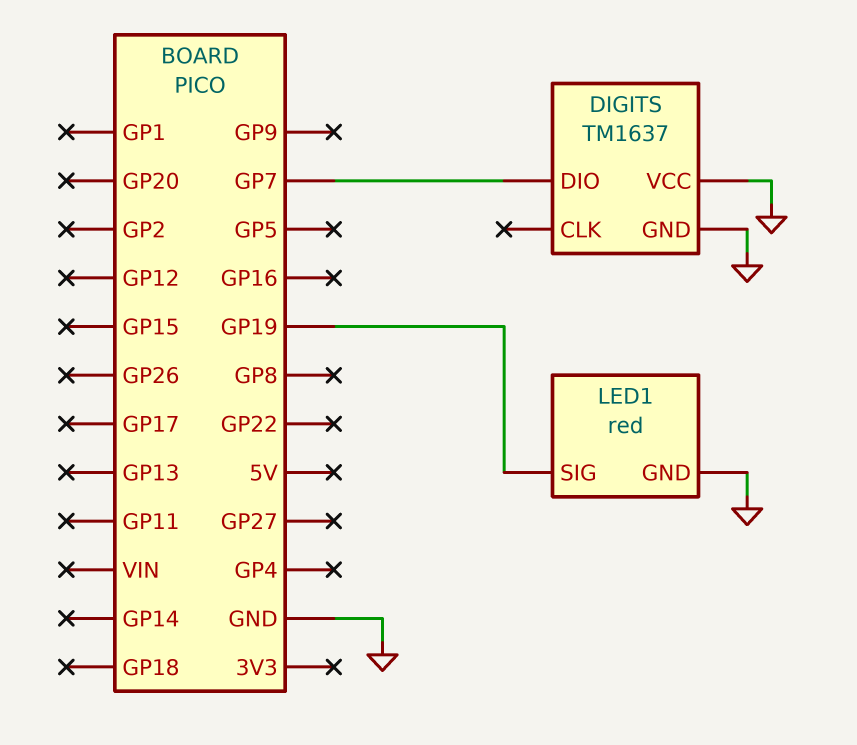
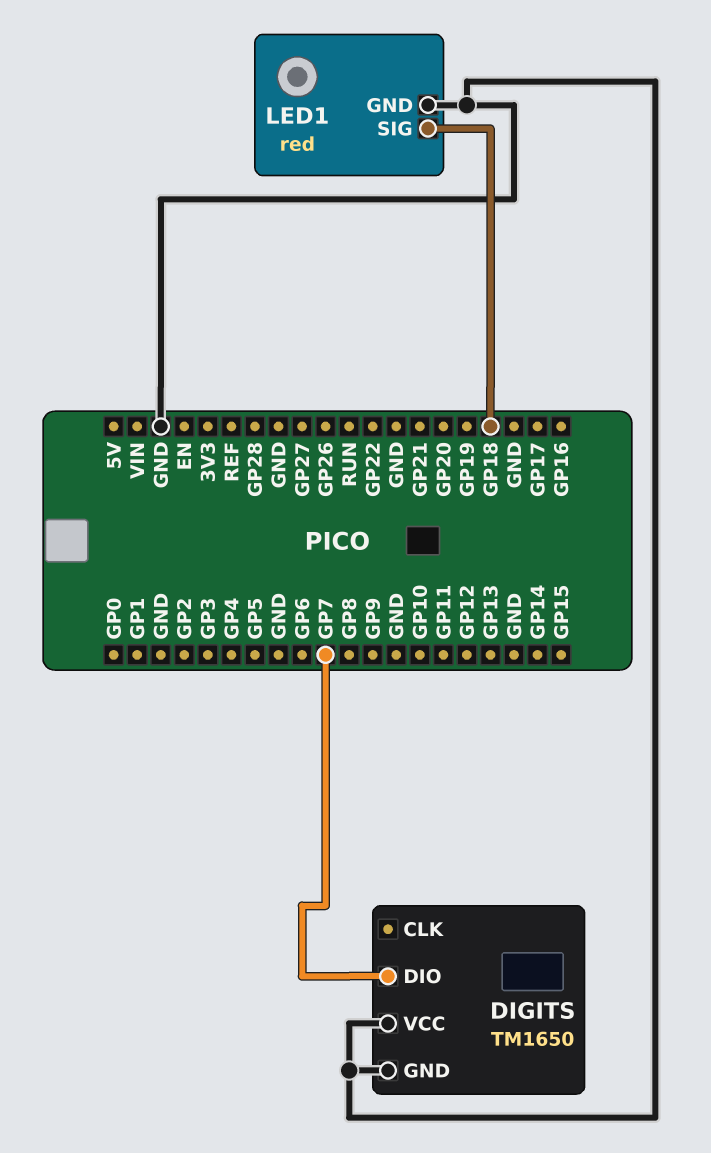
DIGITS: TM1637 -> TM1650
LED1 pin SIG: GP19 -> GP18

